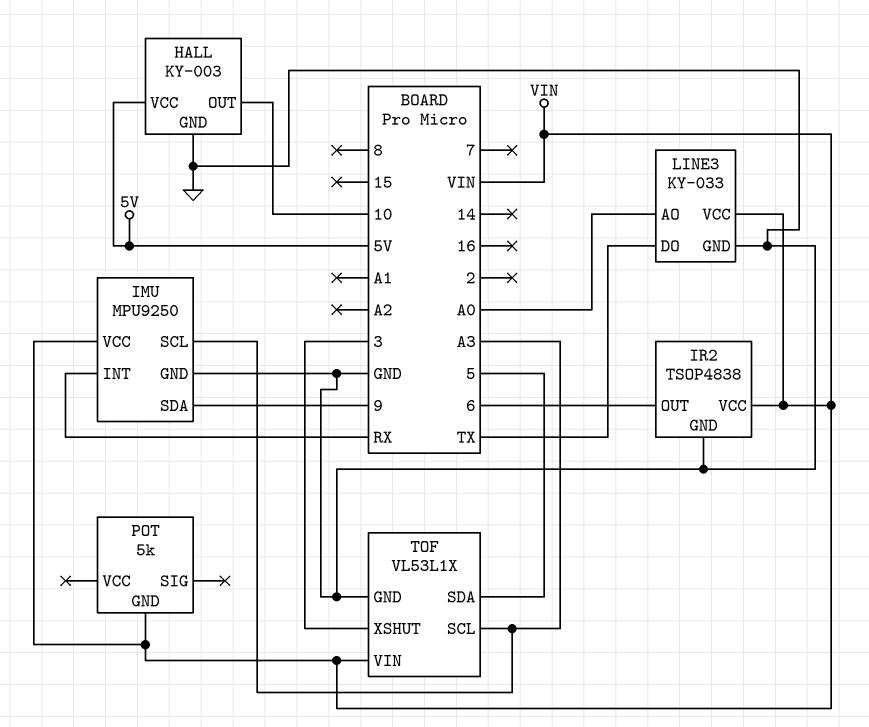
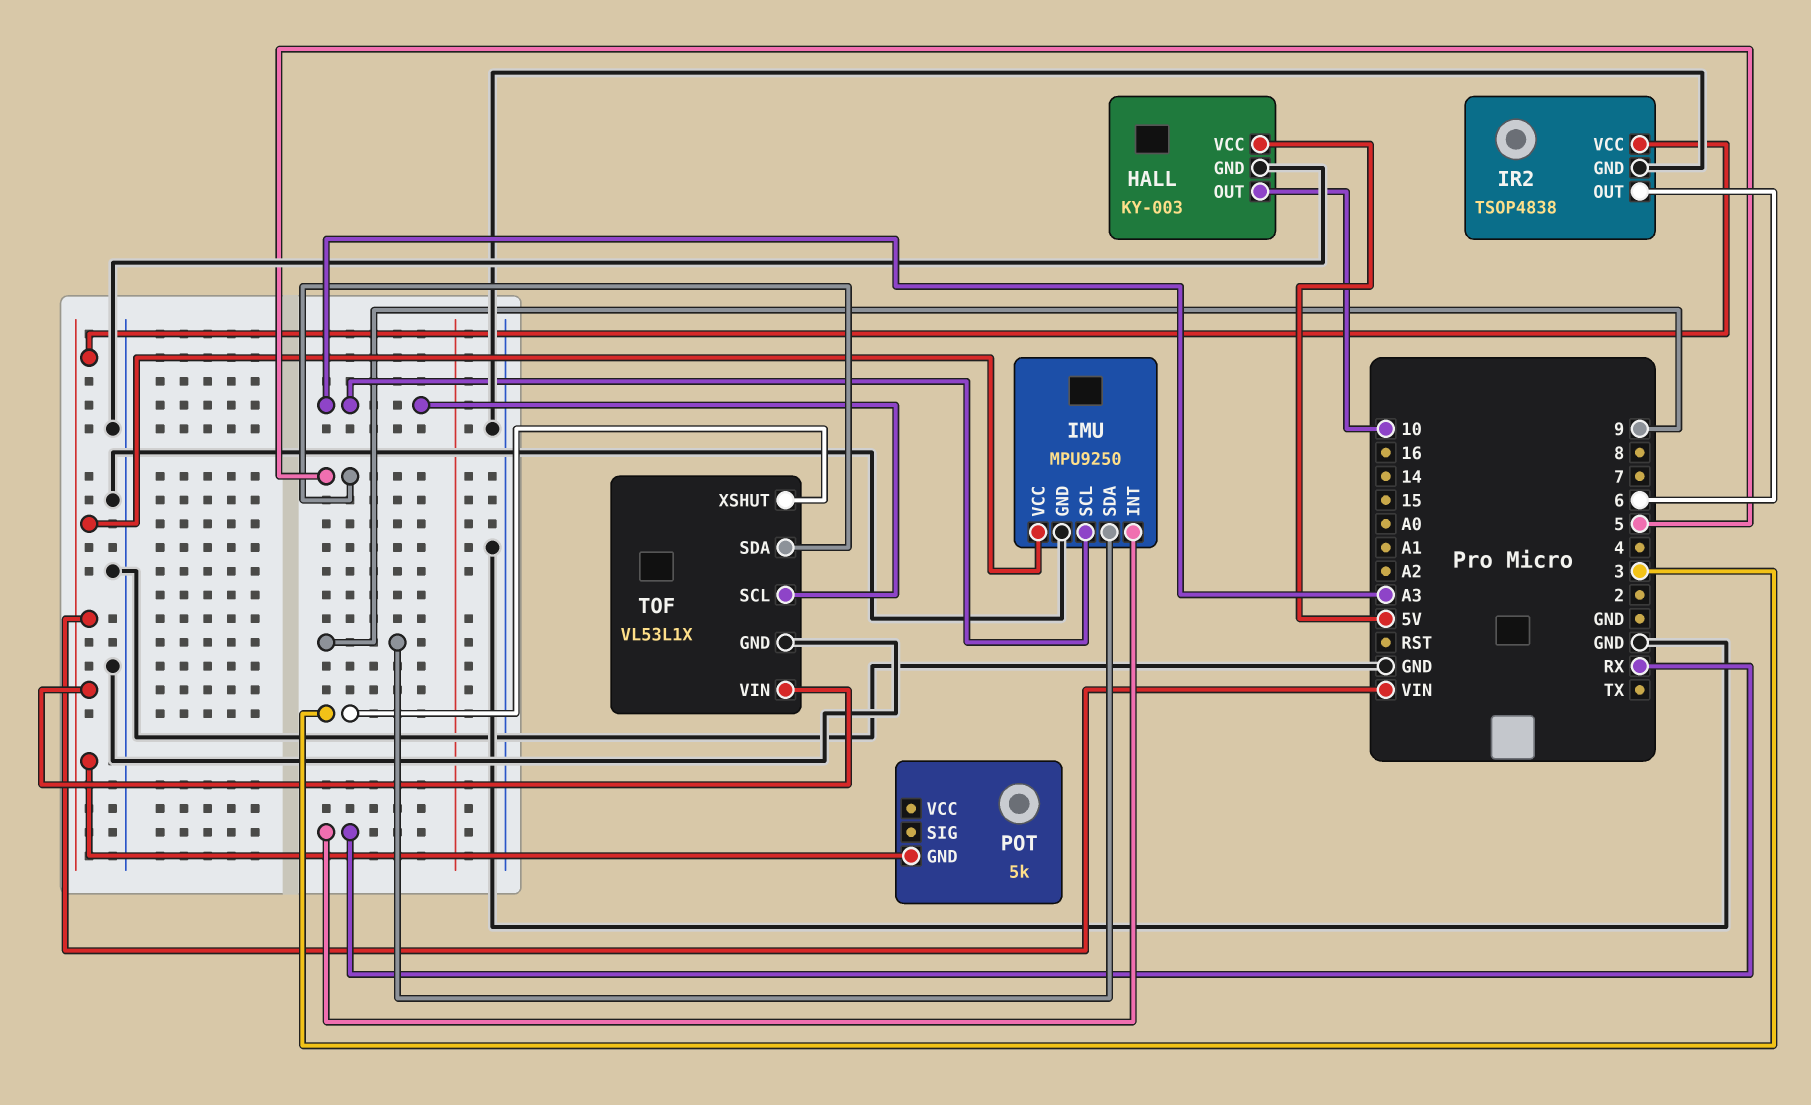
LINE3: KY-033 -> none
LINE3 pin AO: A0 -> none
LINE3 pin DO: TX -> none
LINE3 pin GND: GND -> none
LINE3 pin VCC: VIN -> none

